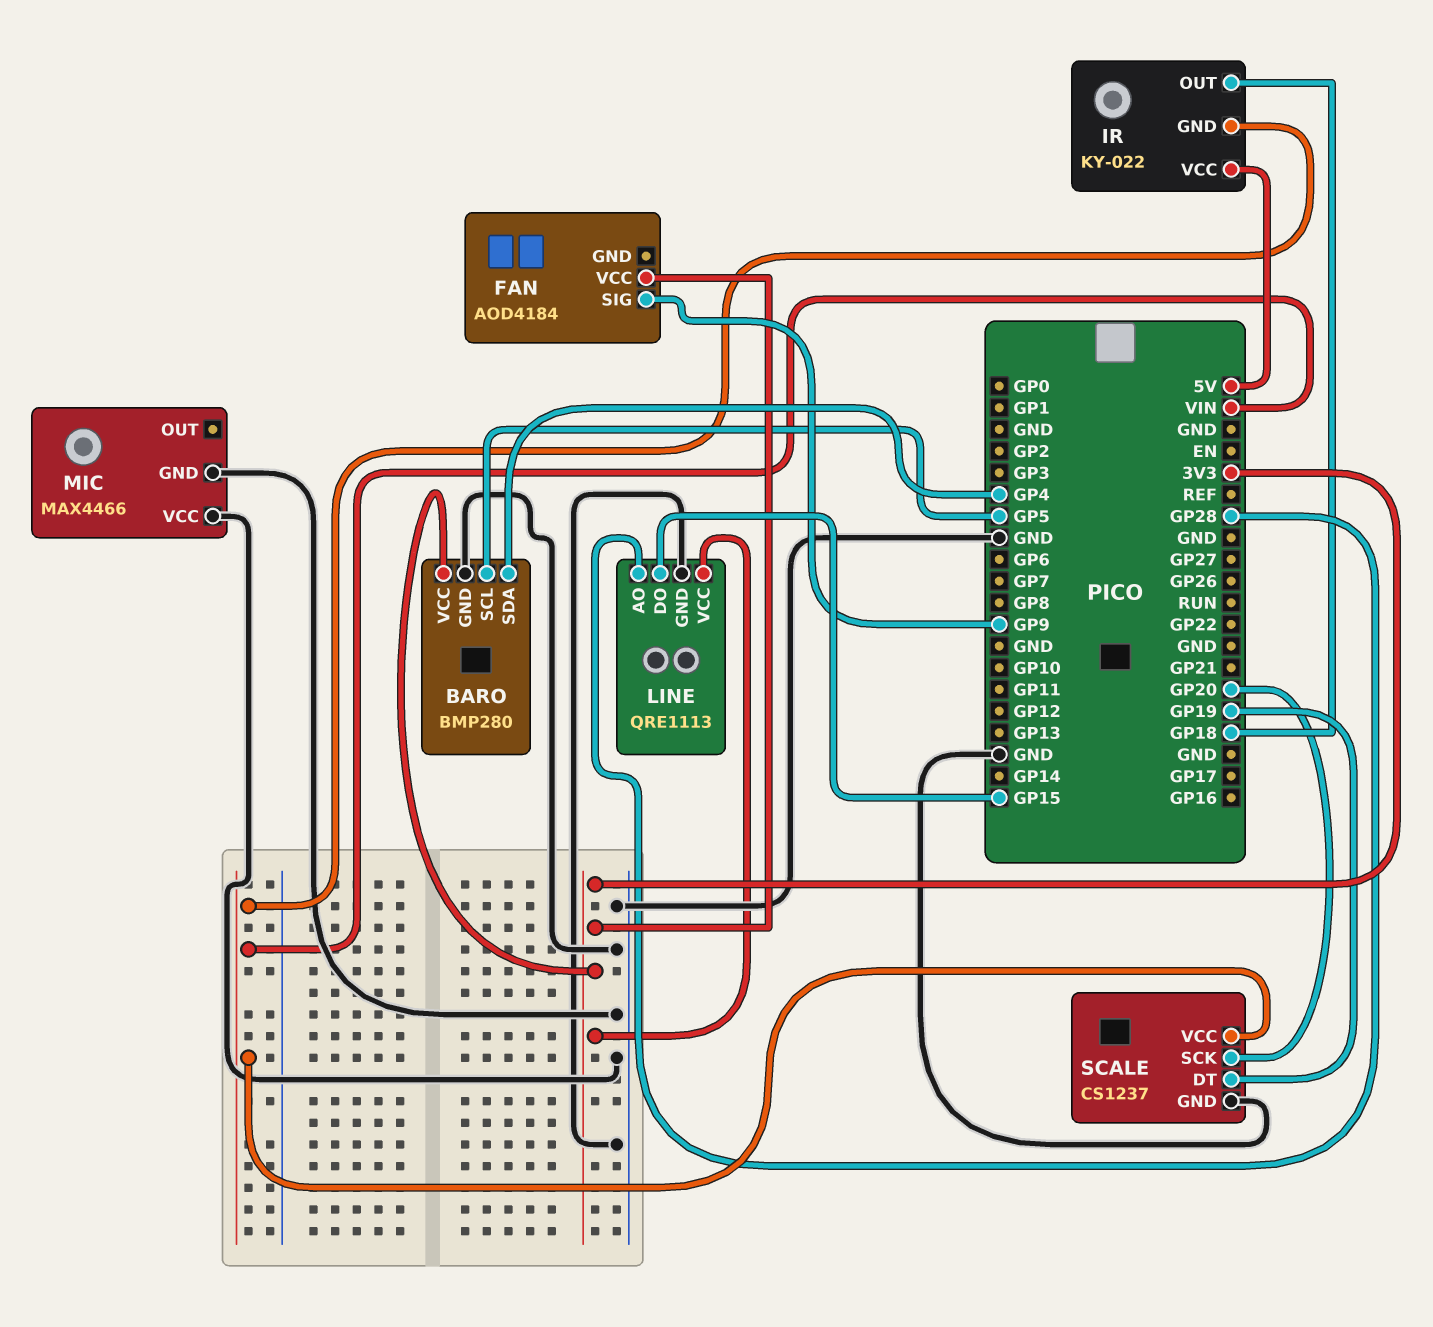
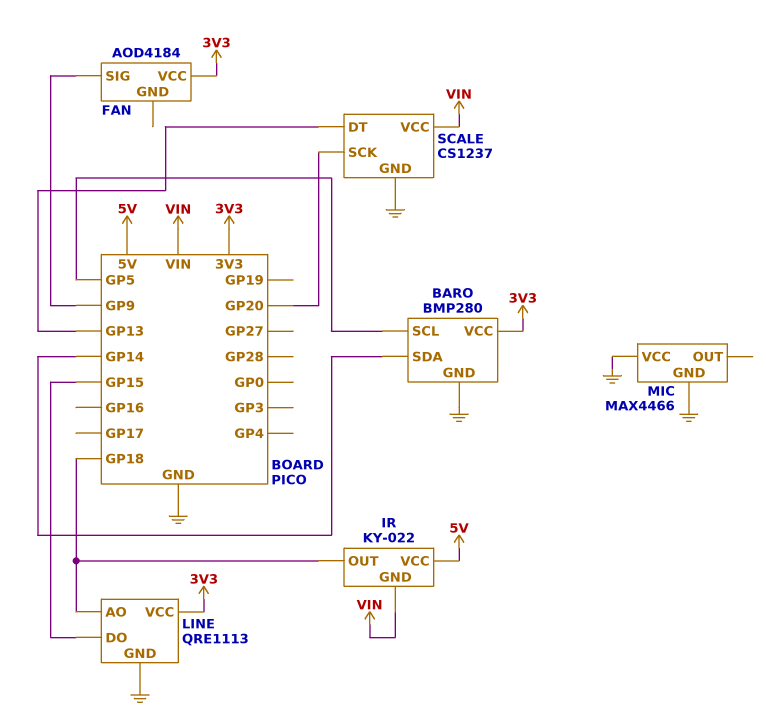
BARO pin SDA: GP4 -> GP14
LINE pin AO: GP28 -> GP18
SCALE pin DT: GP19 -> GP13

